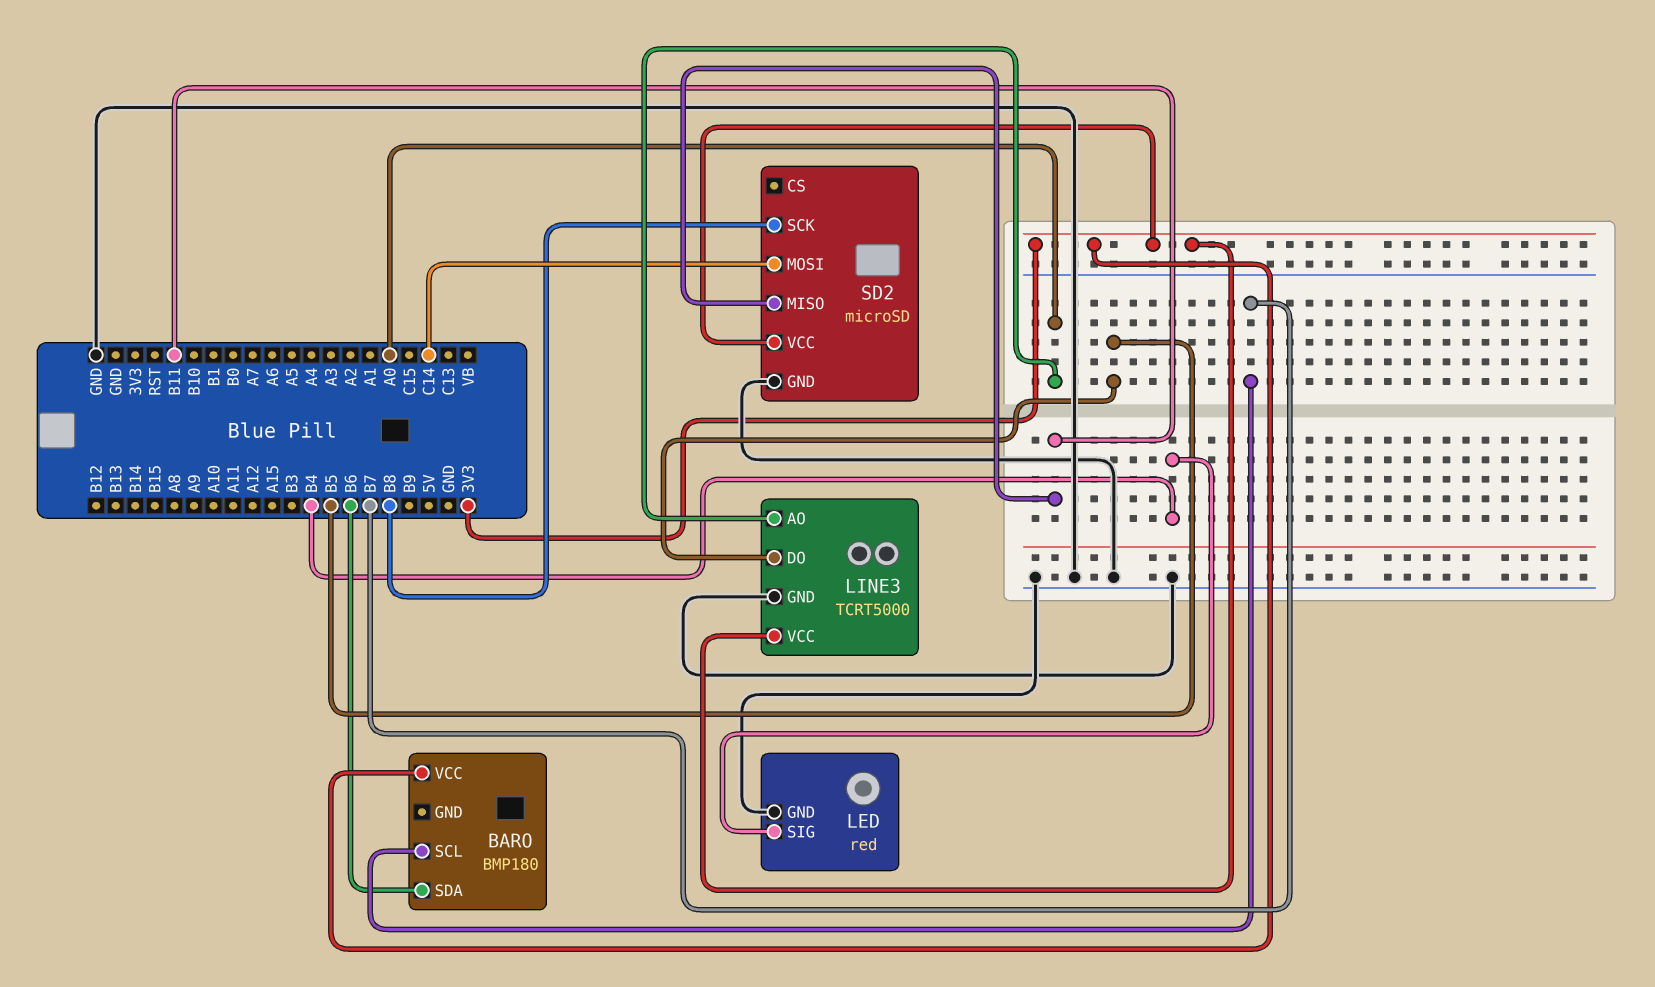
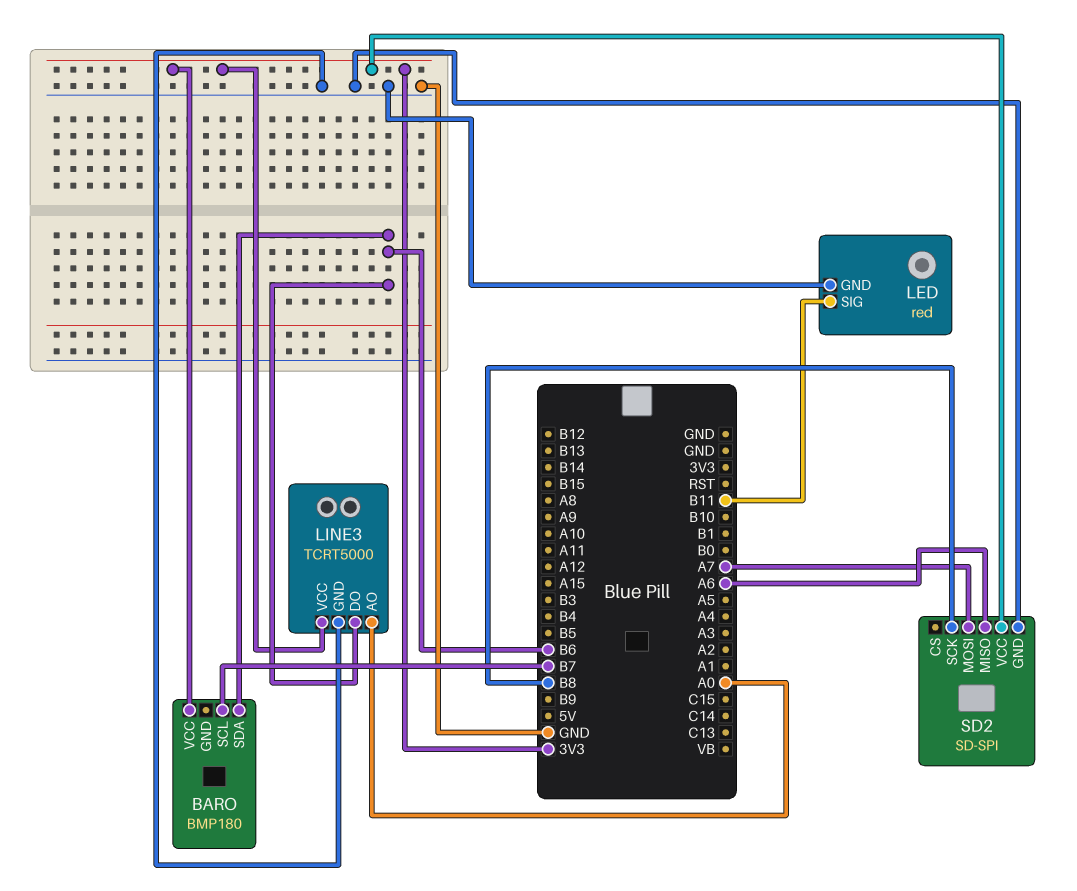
LED pin SIG: B4 -> B11
LINE3 pin DO: B5 -> B6
SD2: microSD -> SD-SPI
SD2 pin MISO: B11 -> A6
SD2 pin MOSI: C14 -> A7

